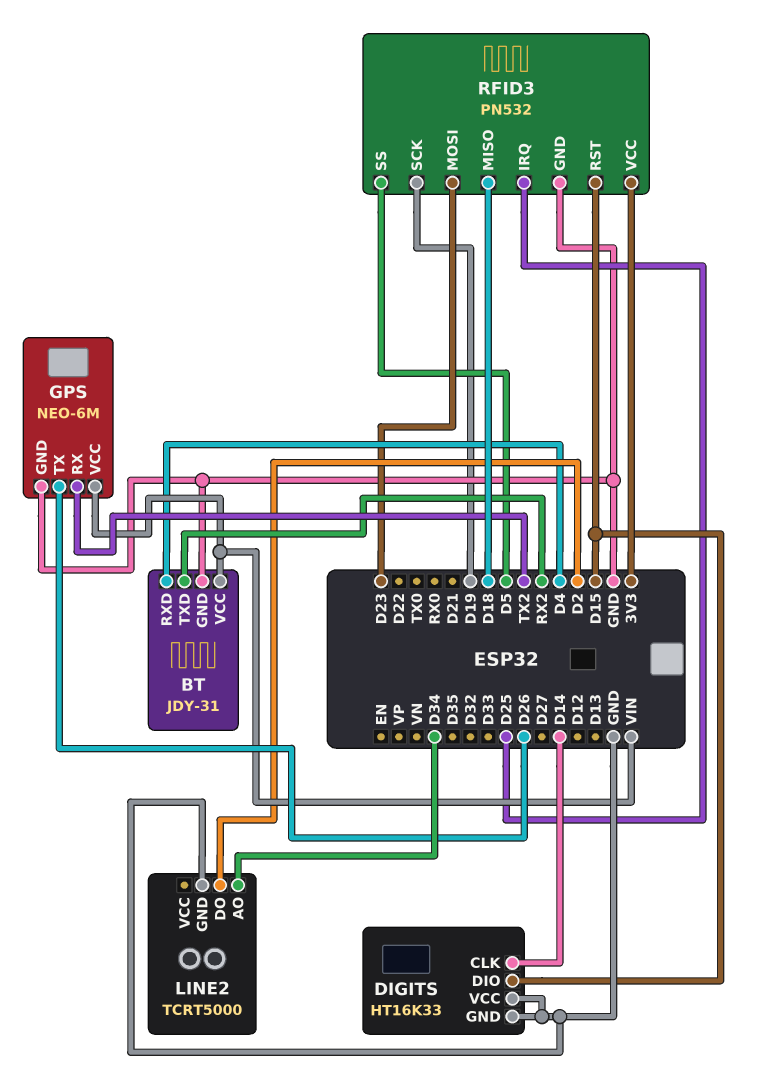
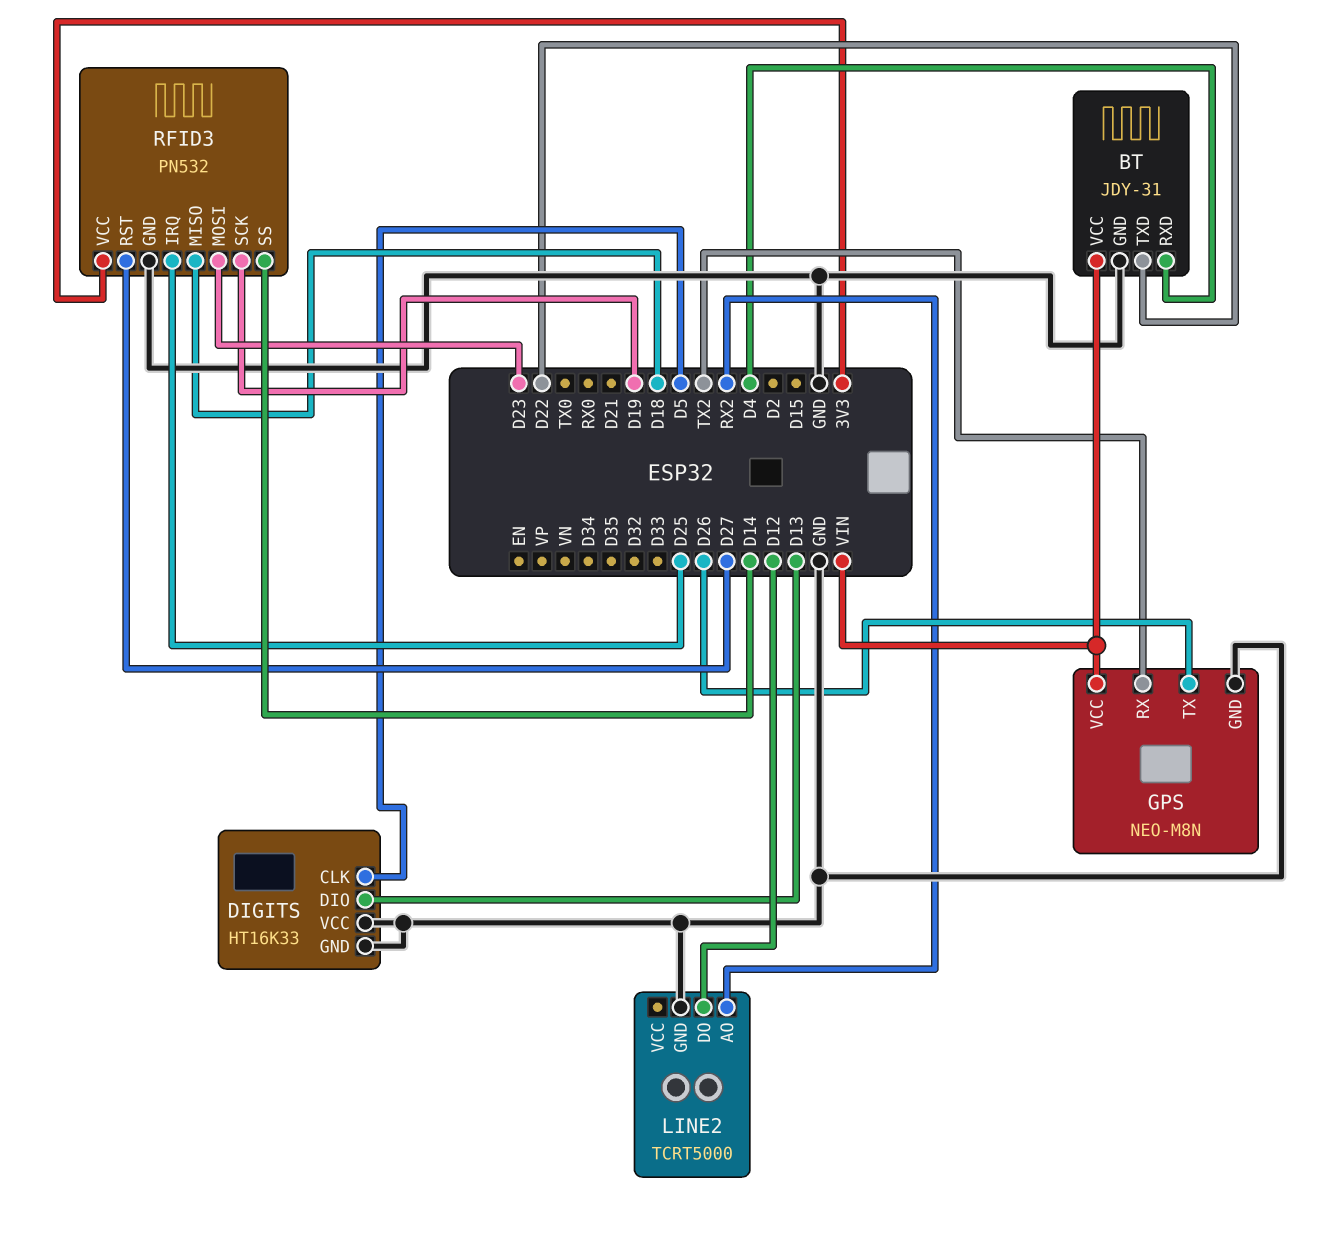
BT pin TXD: RX2 -> D22
DIGITS pin CLK: D14 -> D5
DIGITS pin DIO: D15 -> D13
GPS: NEO-6M -> NEO-M8N
LINE2 pin AO: D34 -> RX2
LINE2 pin DO: D2 -> D12
RFID3 pin RST: D15 -> D27
RFID3 pin SS: D5 -> D14

